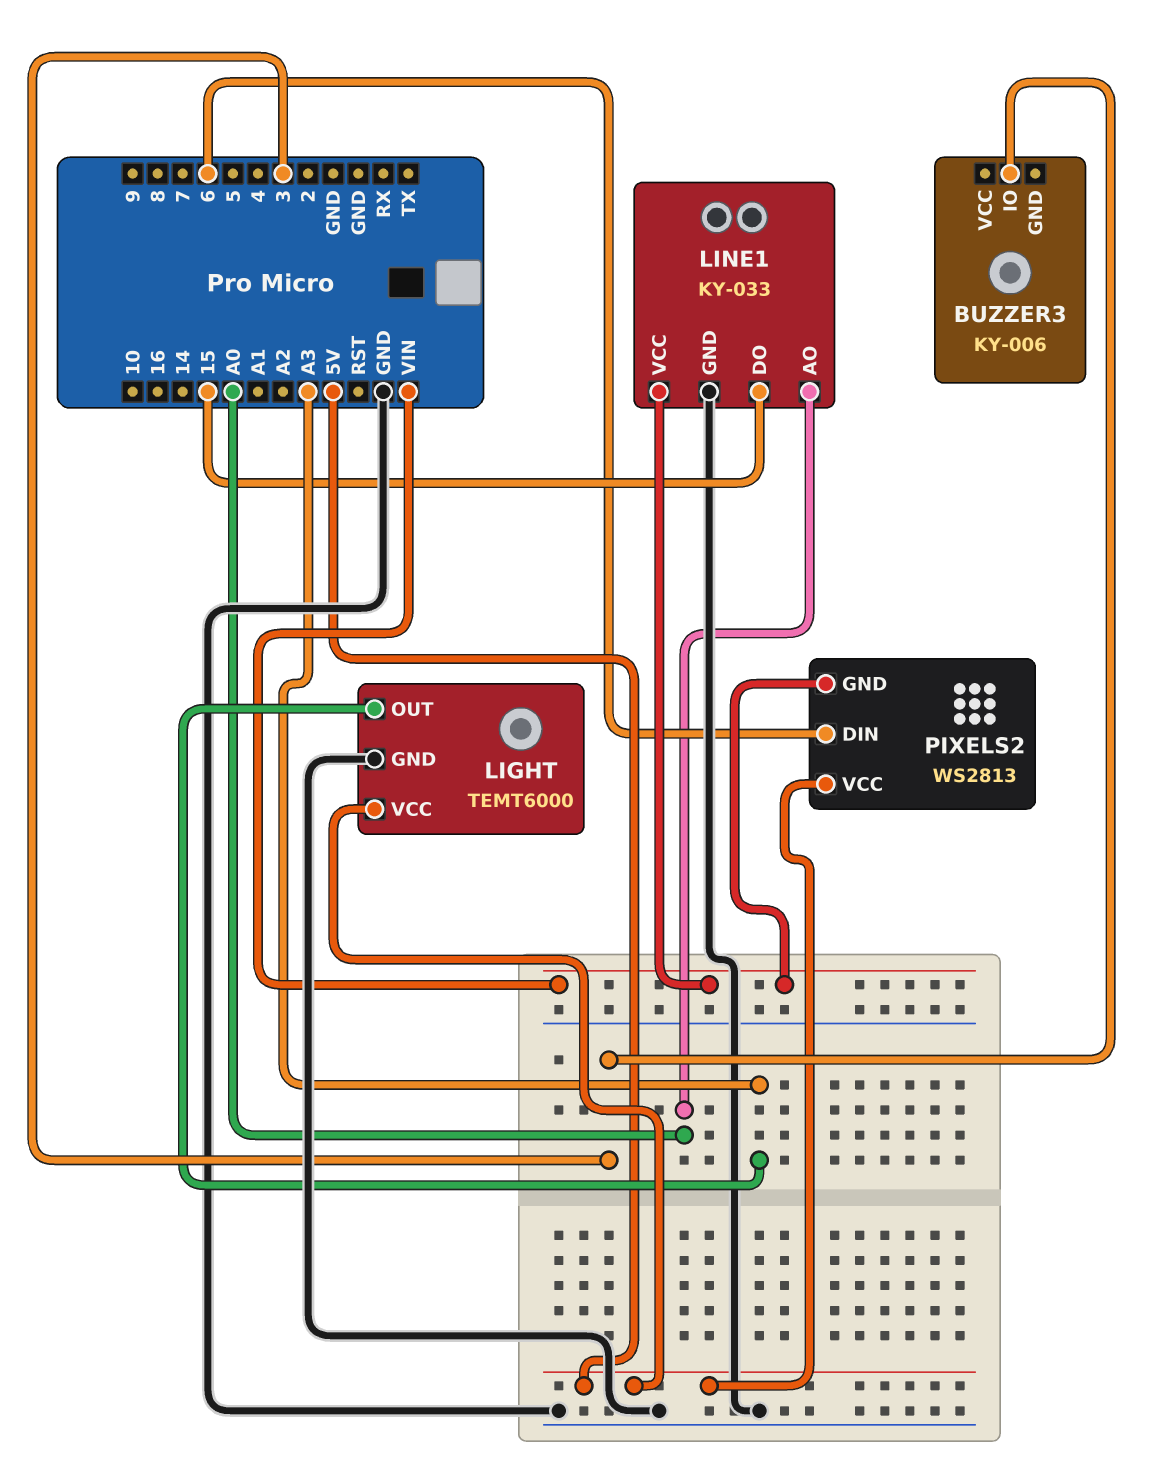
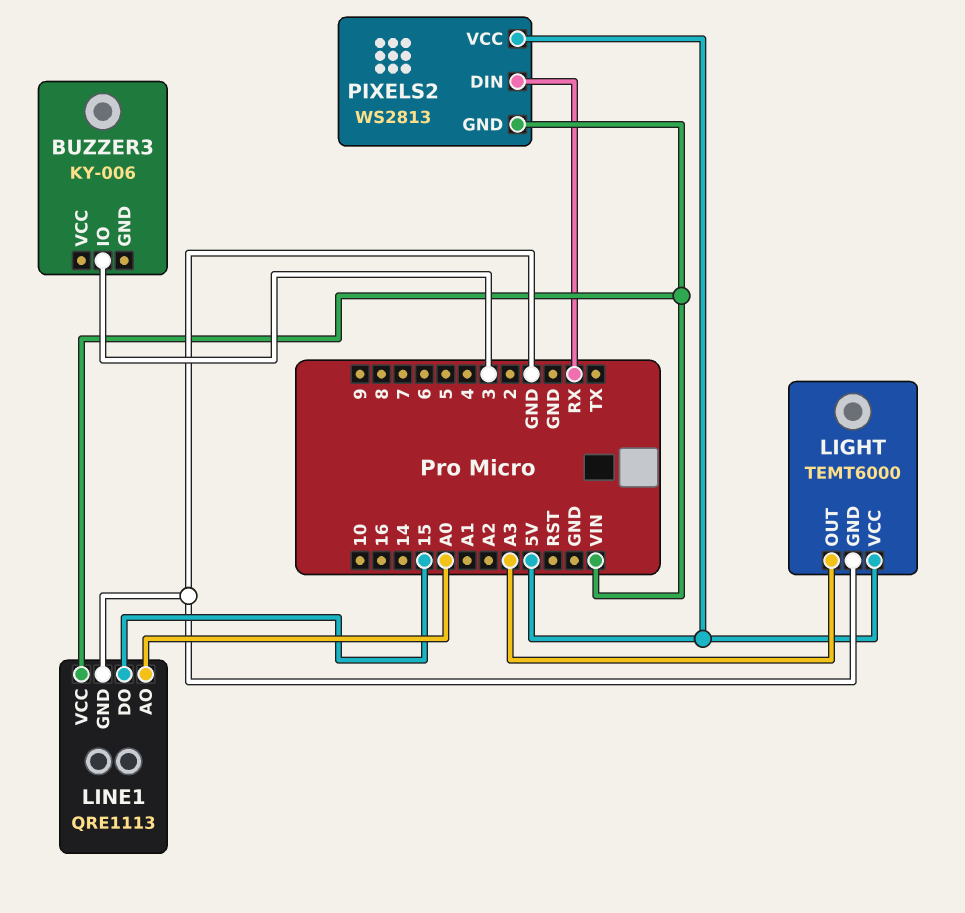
LINE1: KY-033 -> QRE1113
PIXELS2 pin DIN: 6 -> RX

